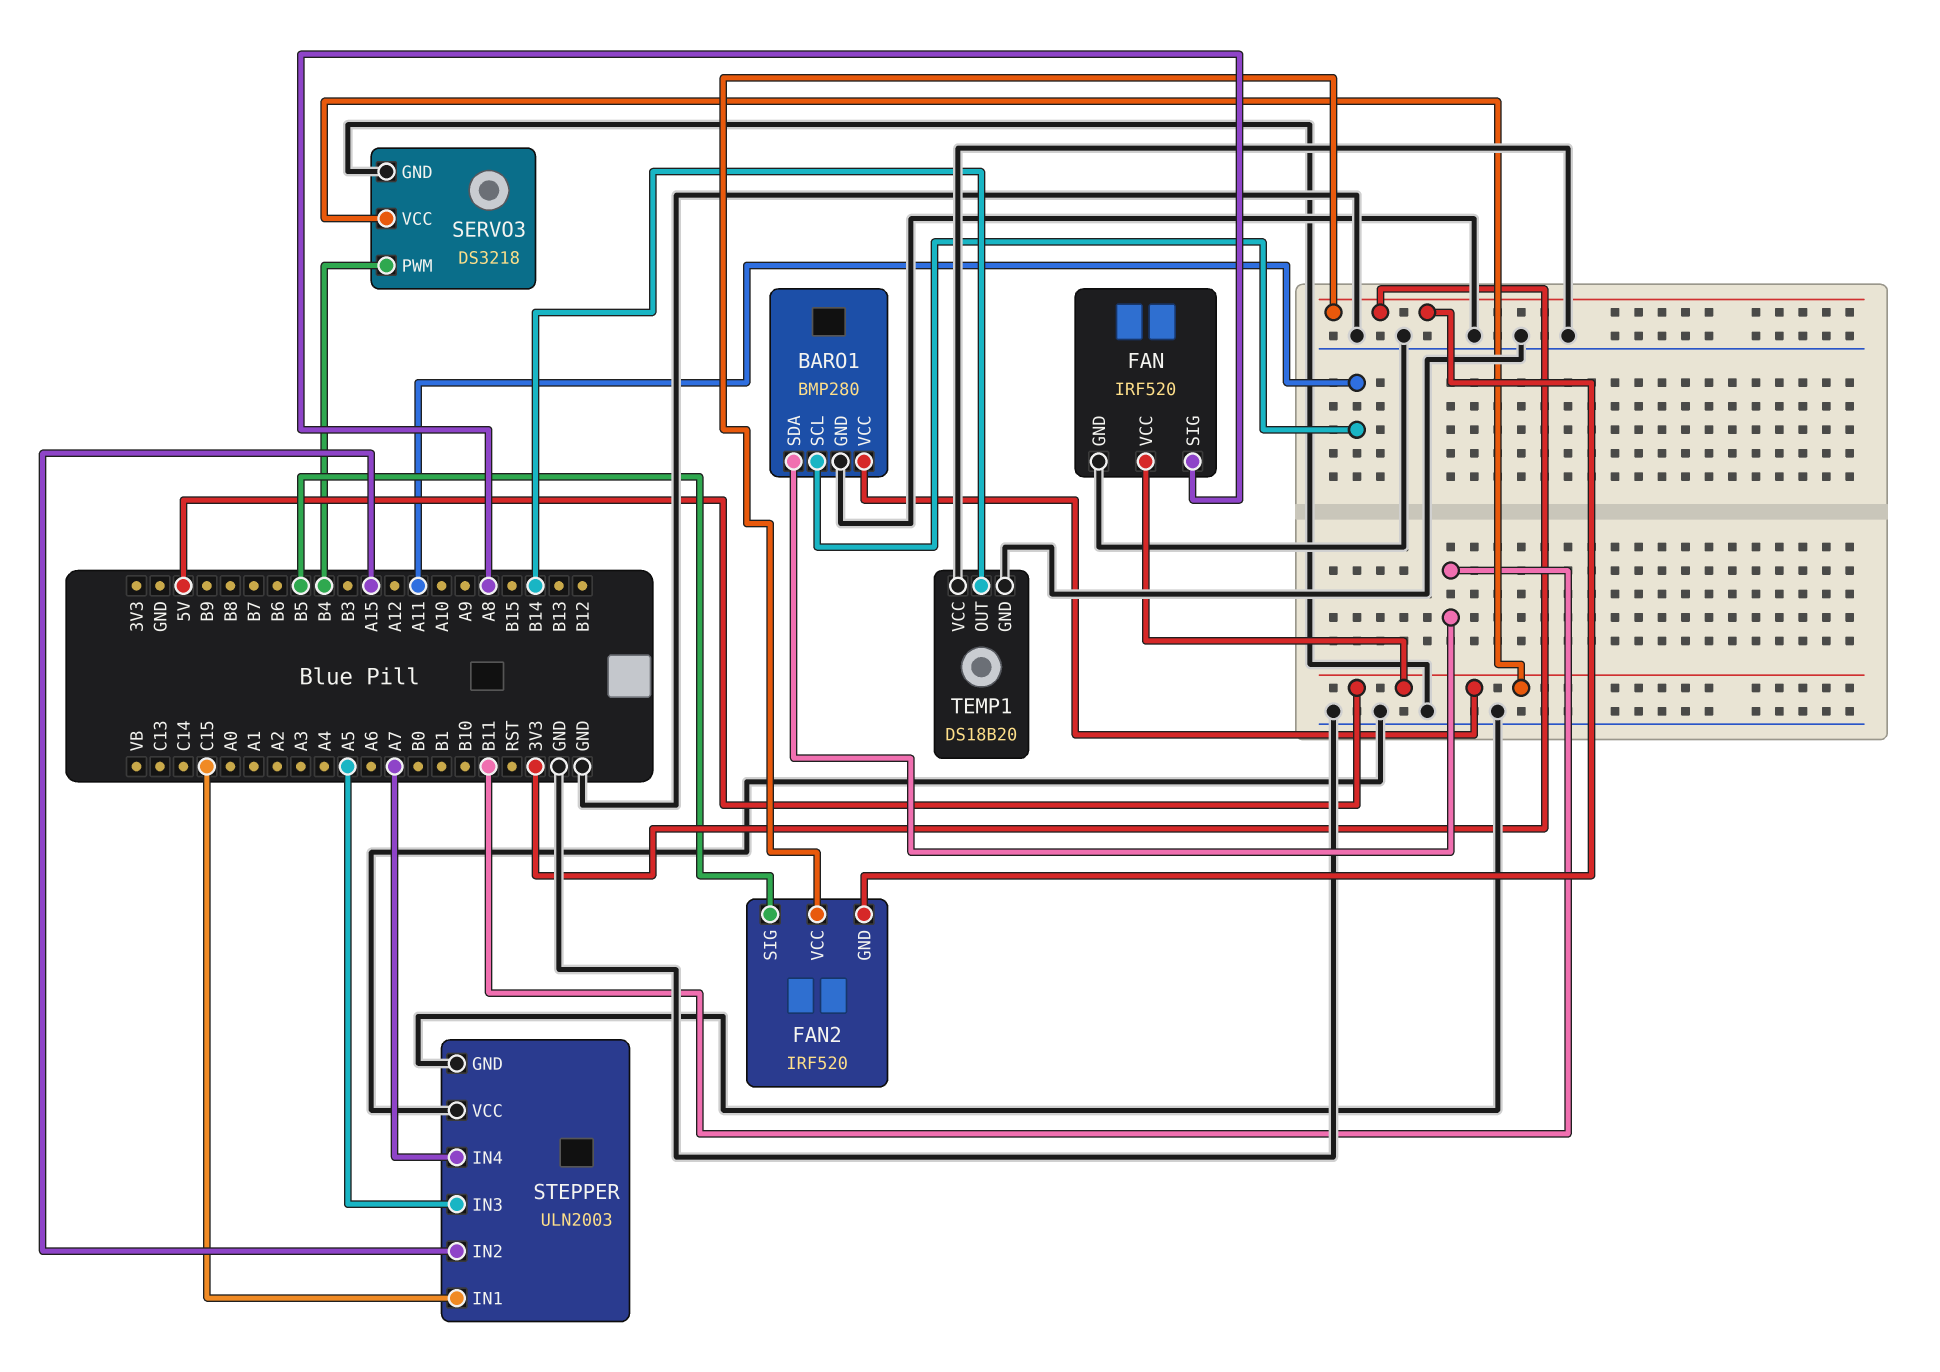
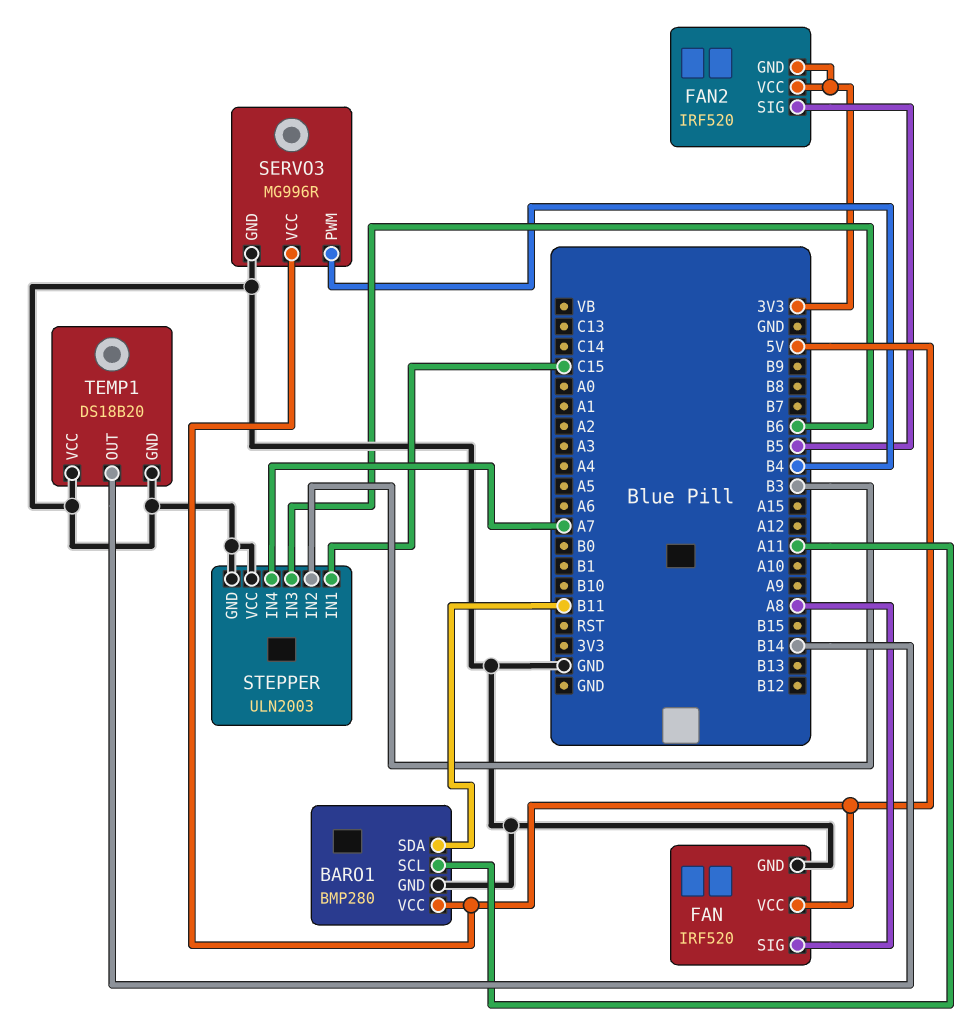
SERVO3: DS3218 -> MG996R
STEPPER pin IN2: A15 -> B3
STEPPER pin IN3: A5 -> B6

